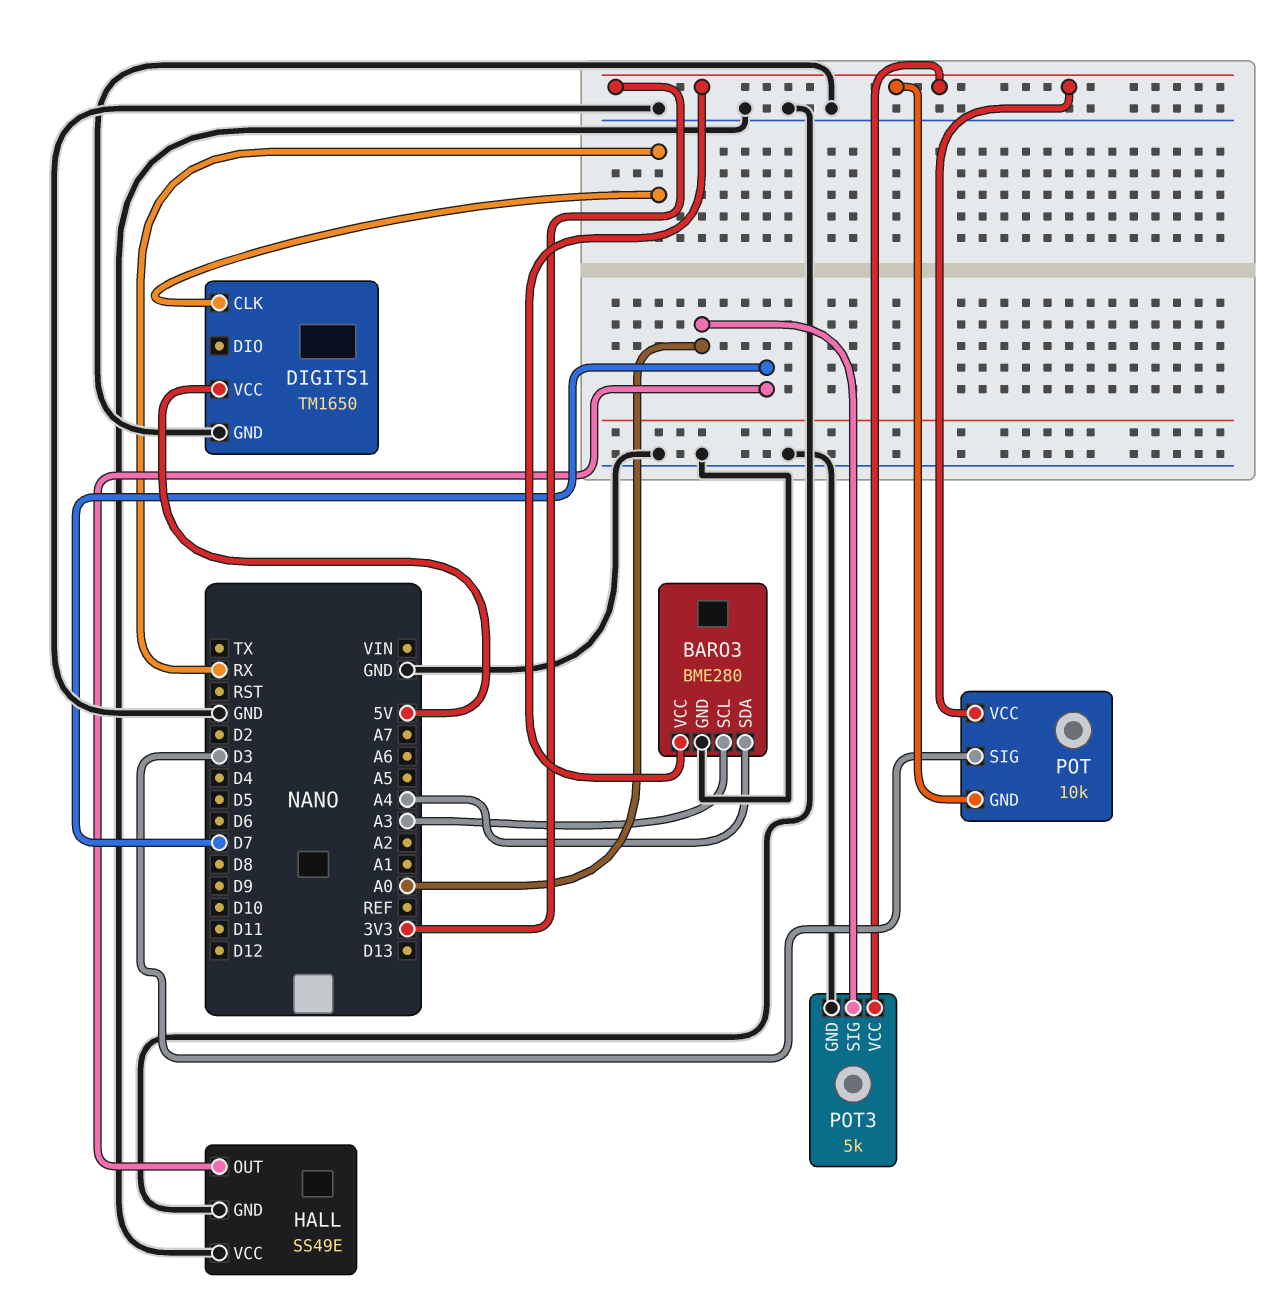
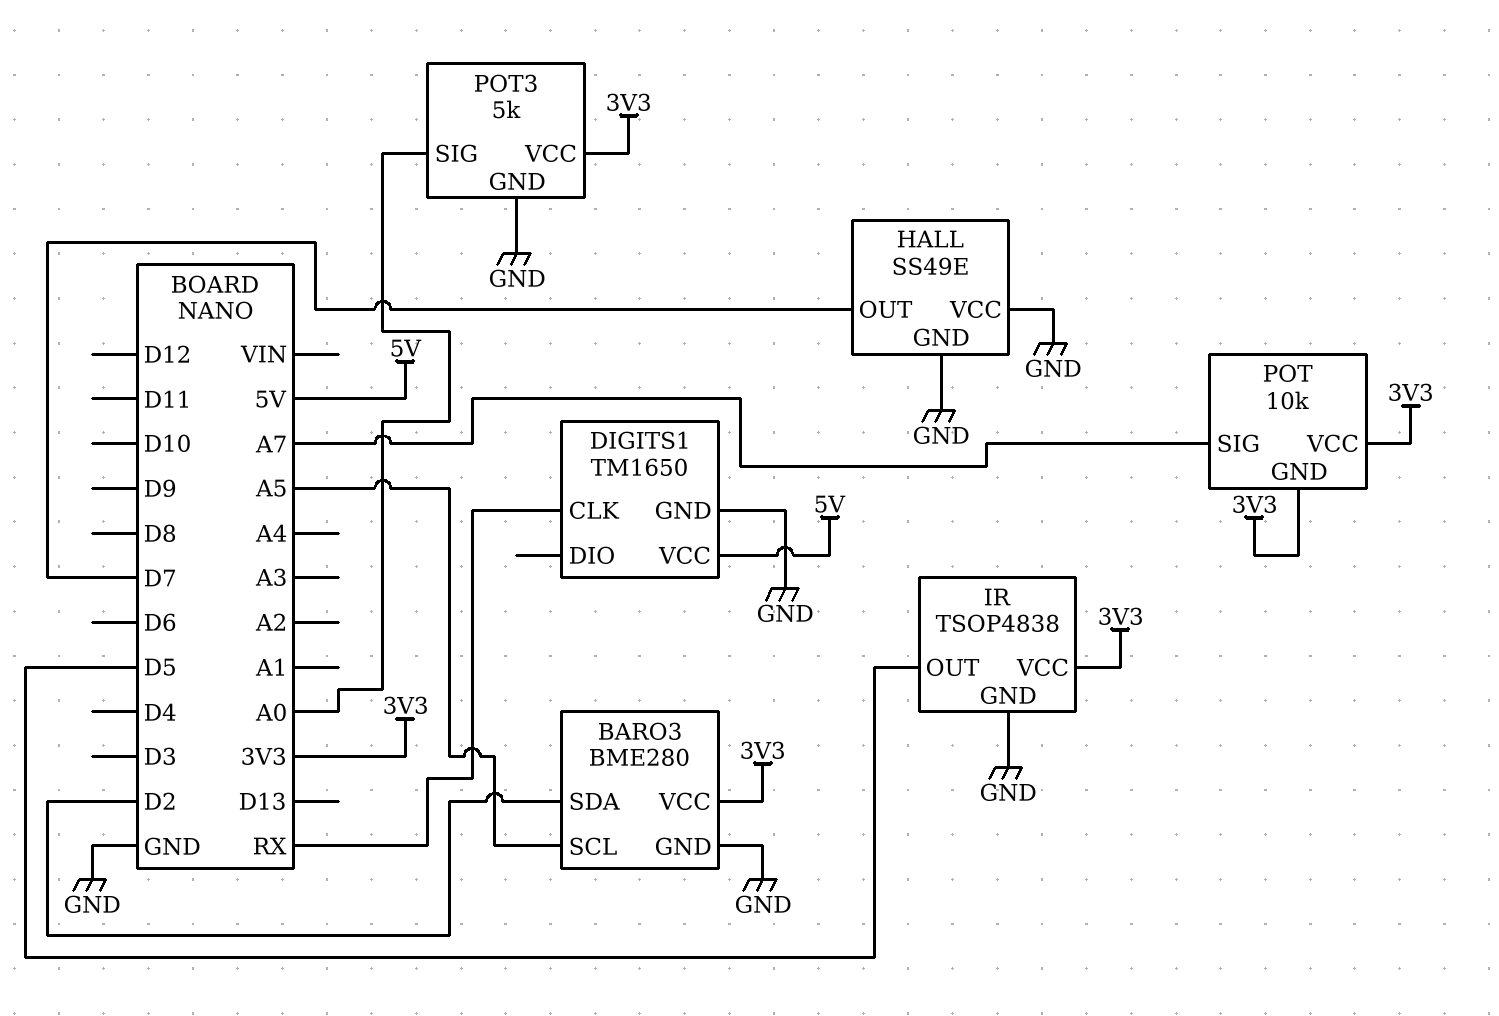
BARO3 pin SCL: A3 -> A5
BARO3 pin SDA: A4 -> D2
IR: none -> TSOP4838
IR pin GND: none -> GND
IR pin OUT: none -> D5
IR pin VCC: none -> 3V3
POT pin SIG: D3 -> A7

